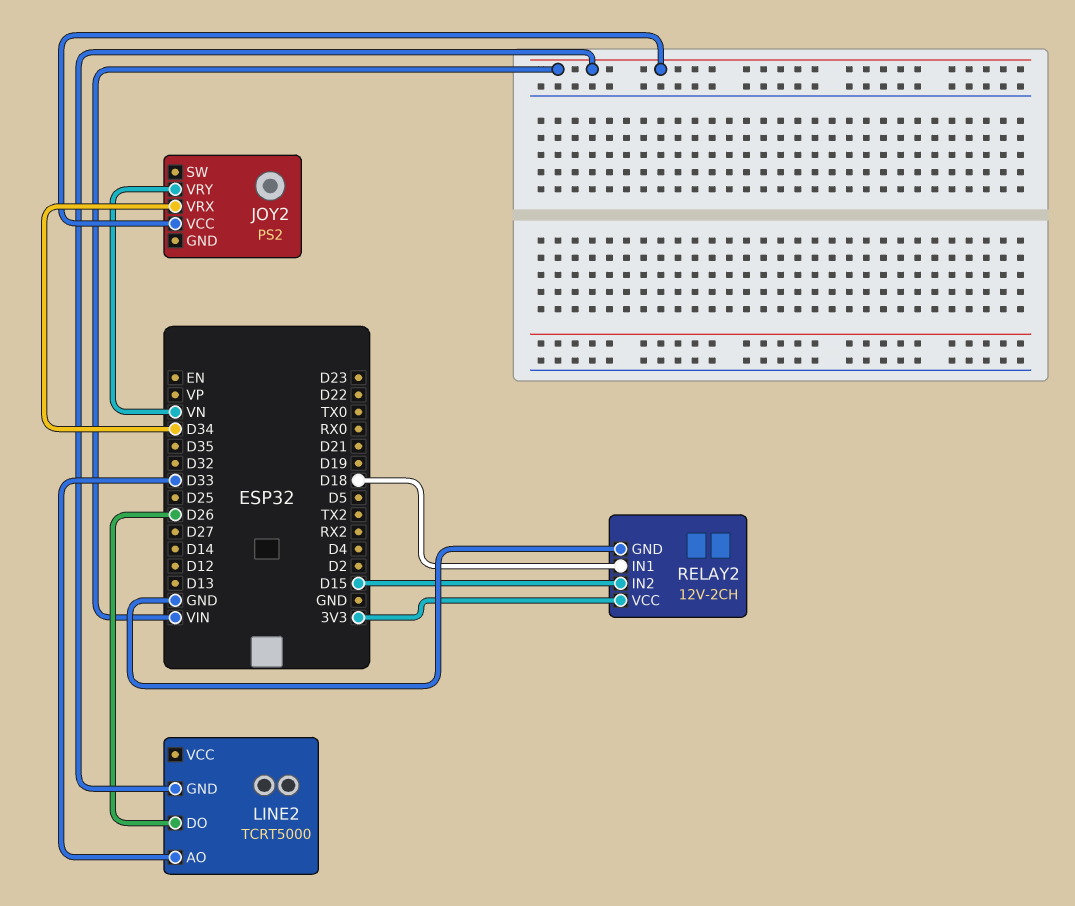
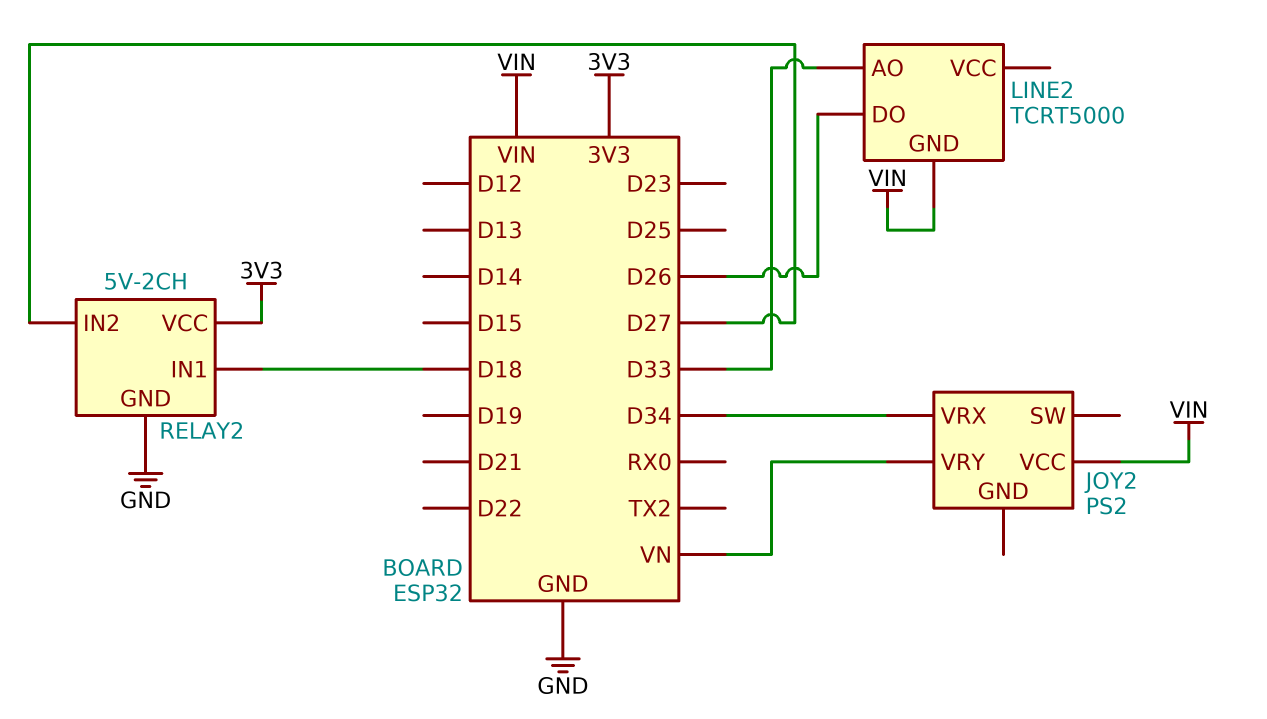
RELAY2: 12V-2CH -> 5V-2CH
RELAY2 pin IN2: D15 -> D27

